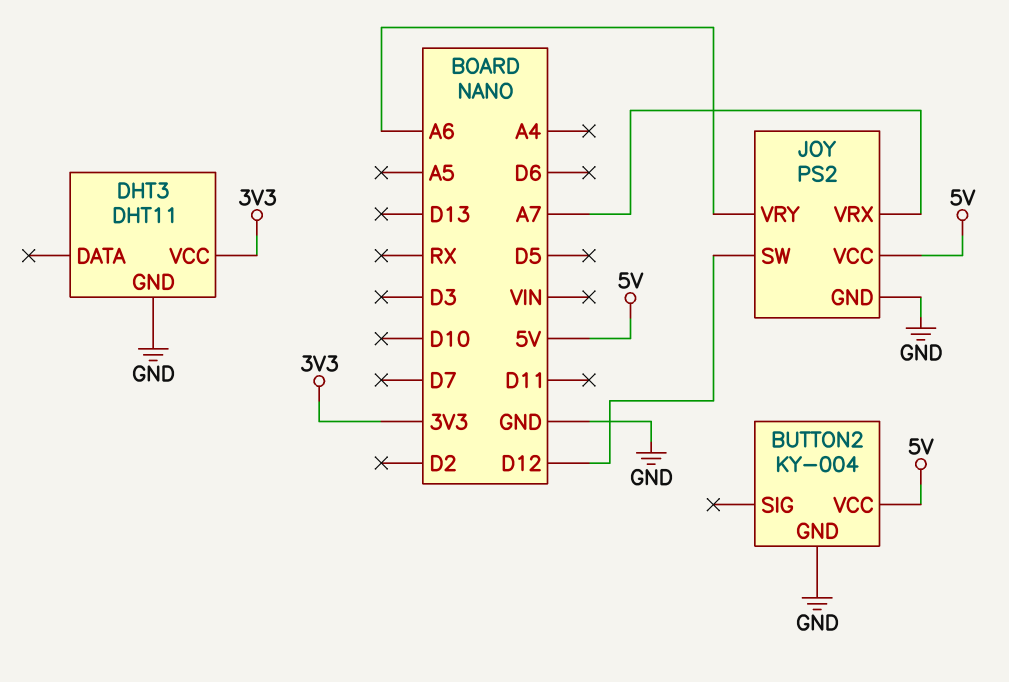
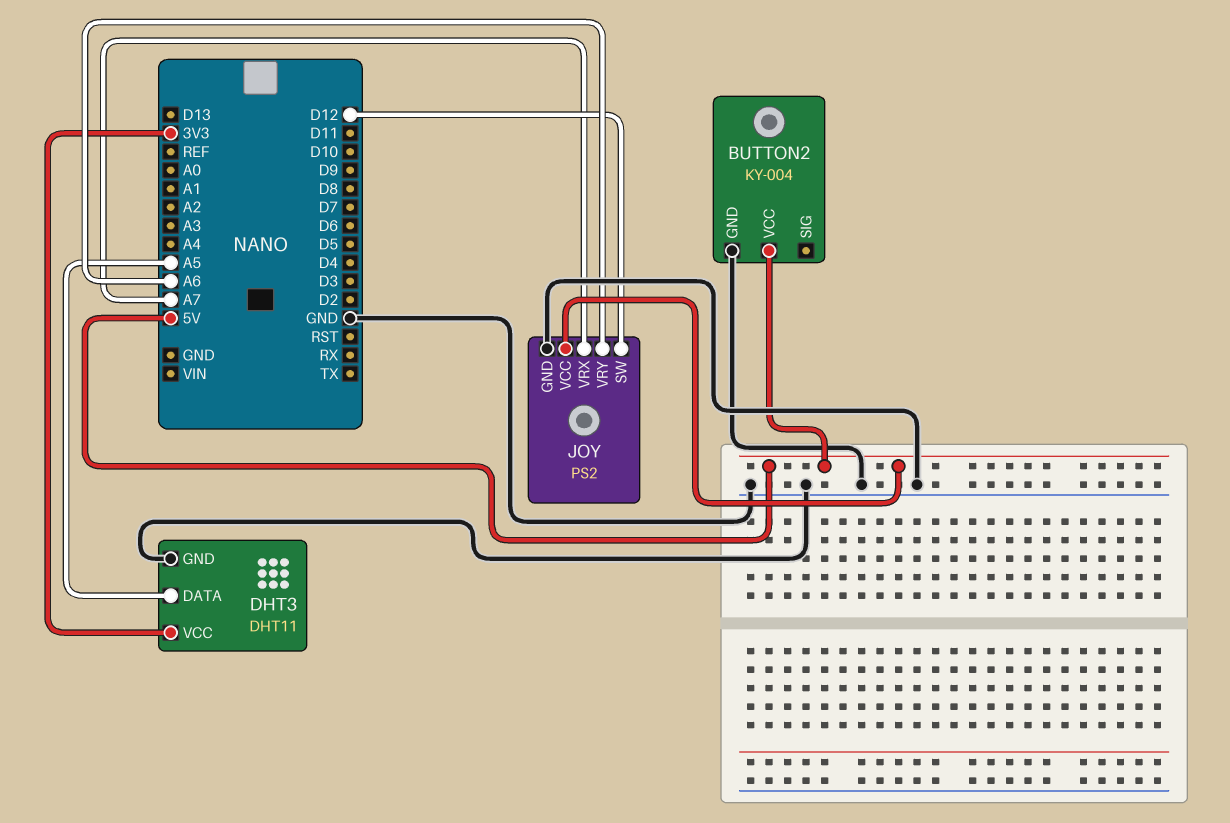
DHT3 pin DATA: none -> A5

